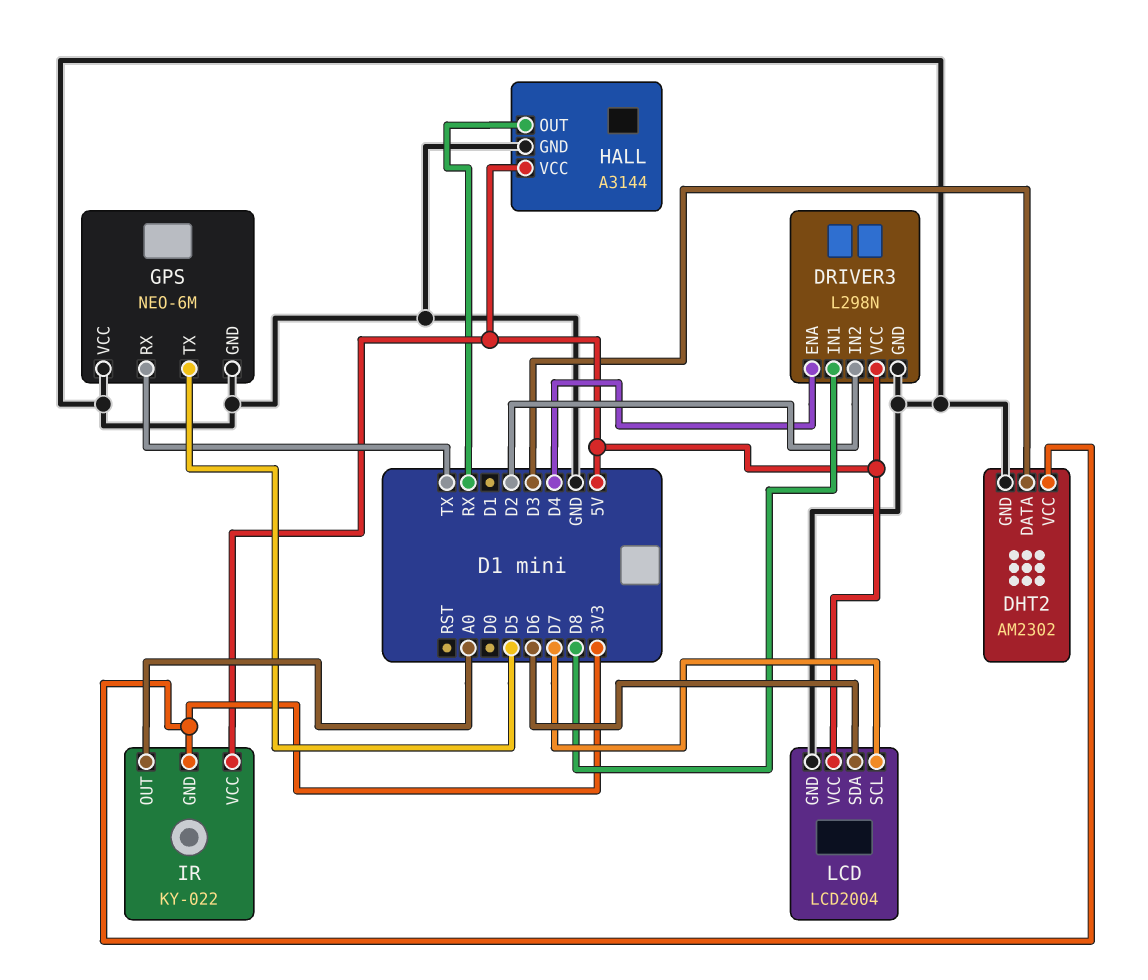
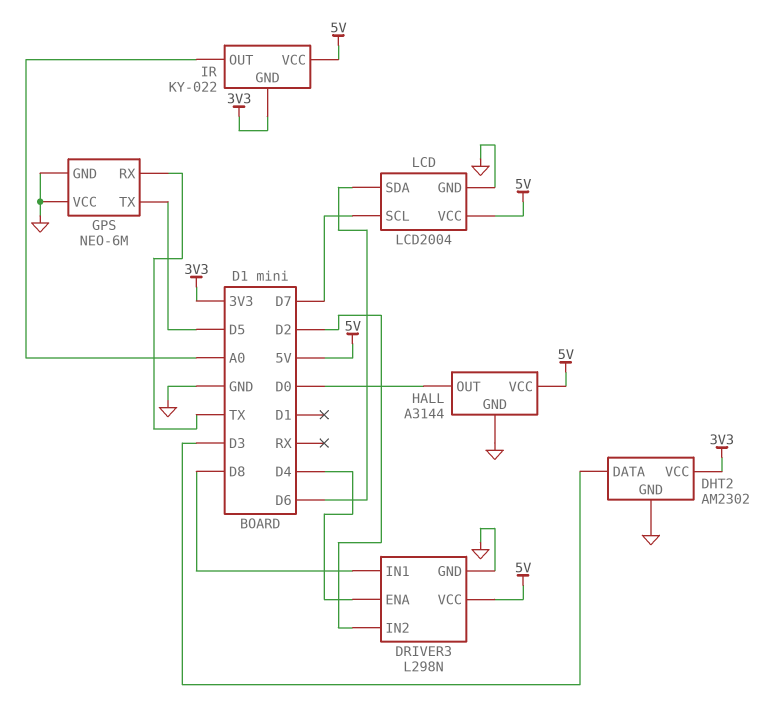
HALL pin OUT: RX -> D0

